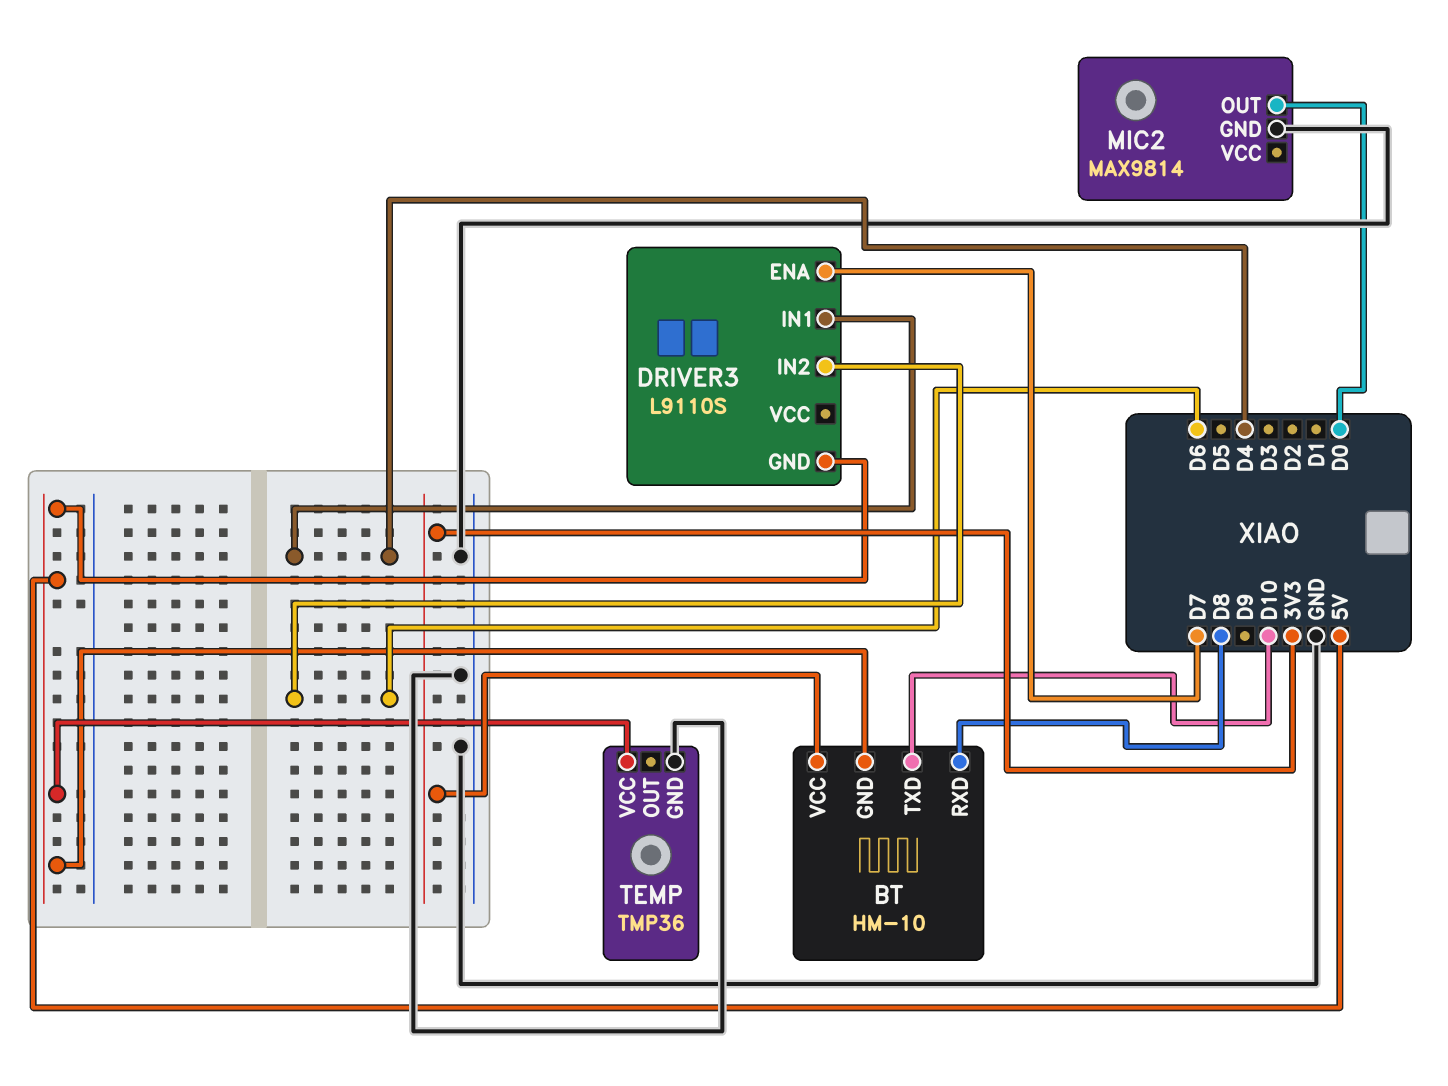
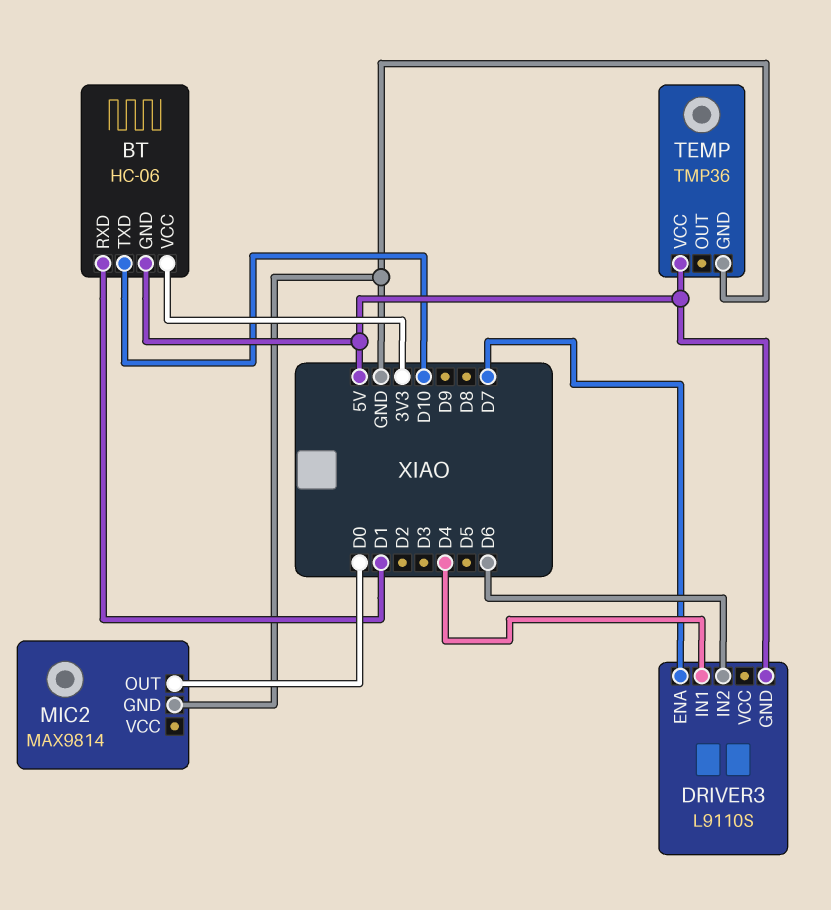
BT: HM-10 -> HC-06
BT pin RXD: D8 -> D1

